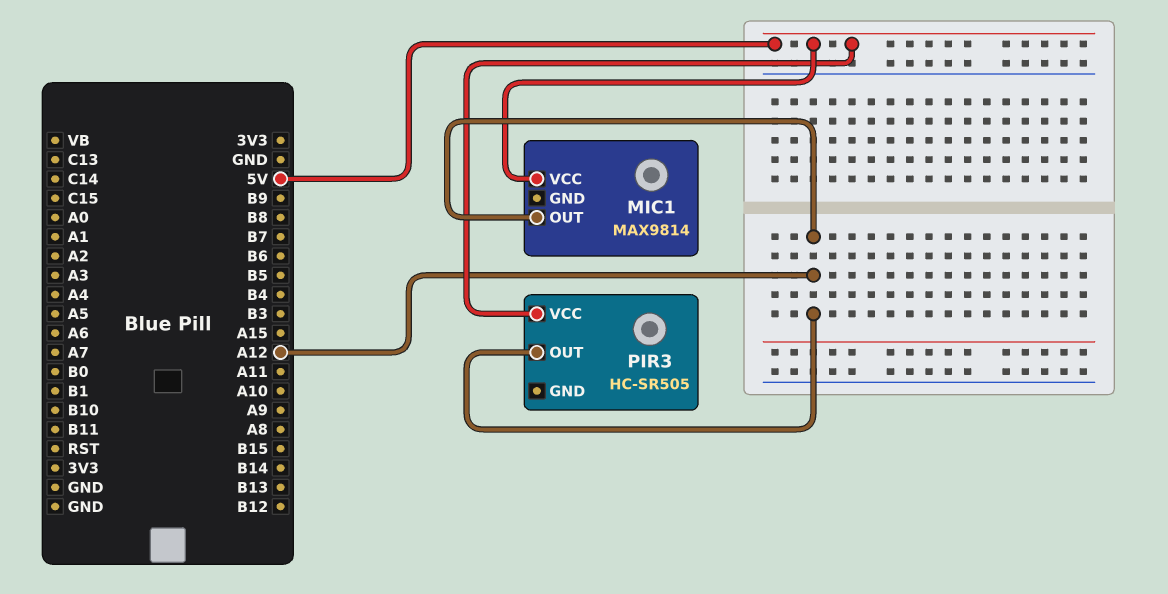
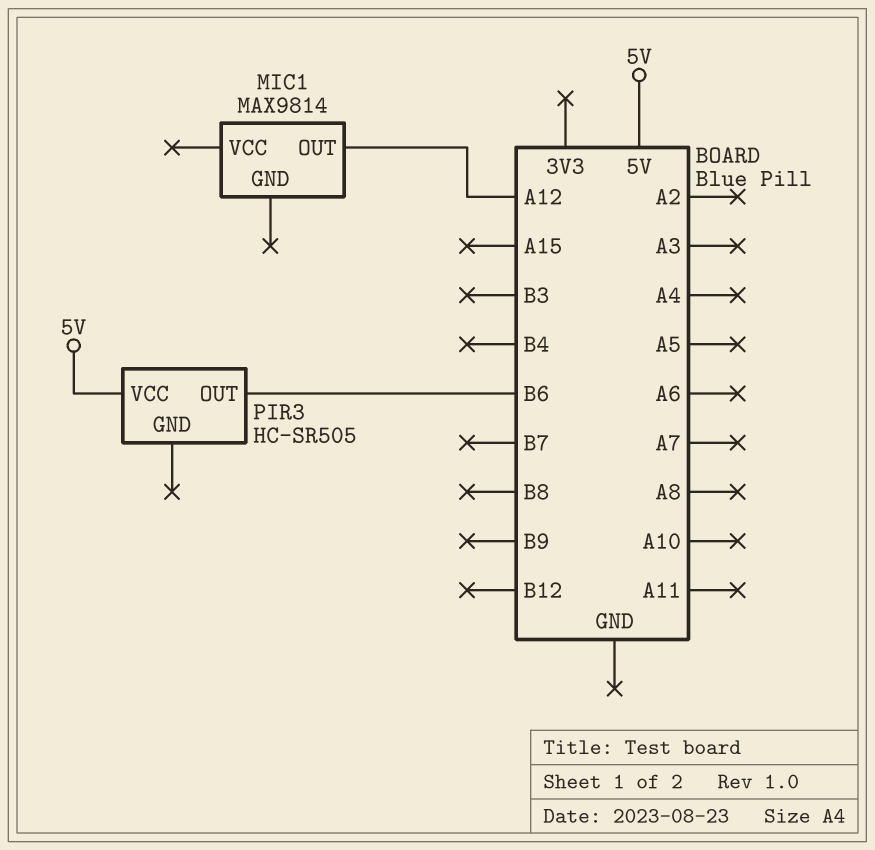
MIC1 pin VCC: 5V -> none
PIR3 pin OUT: A12 -> B6

